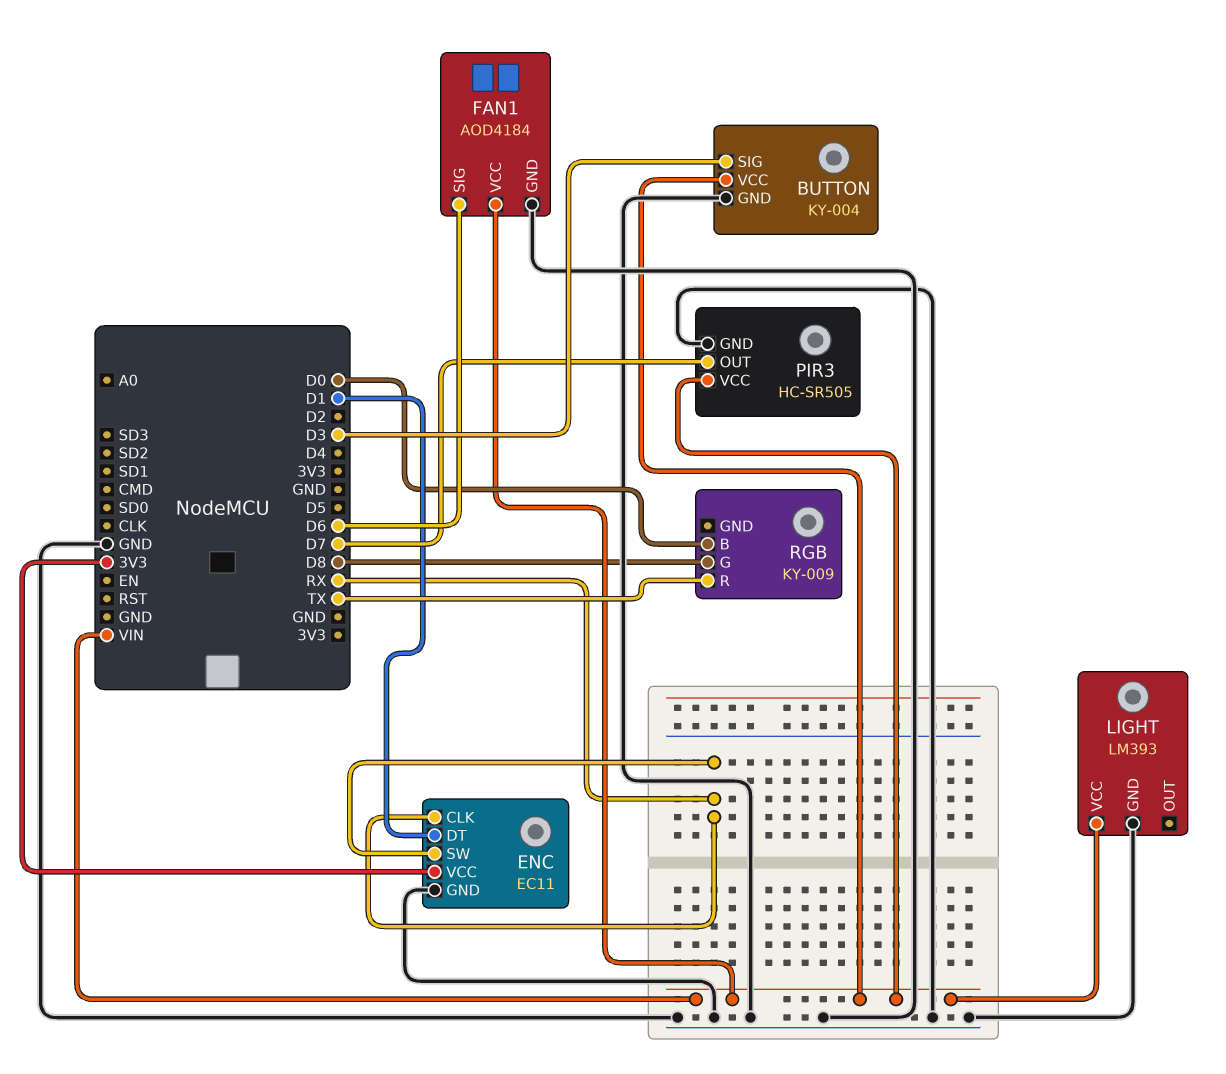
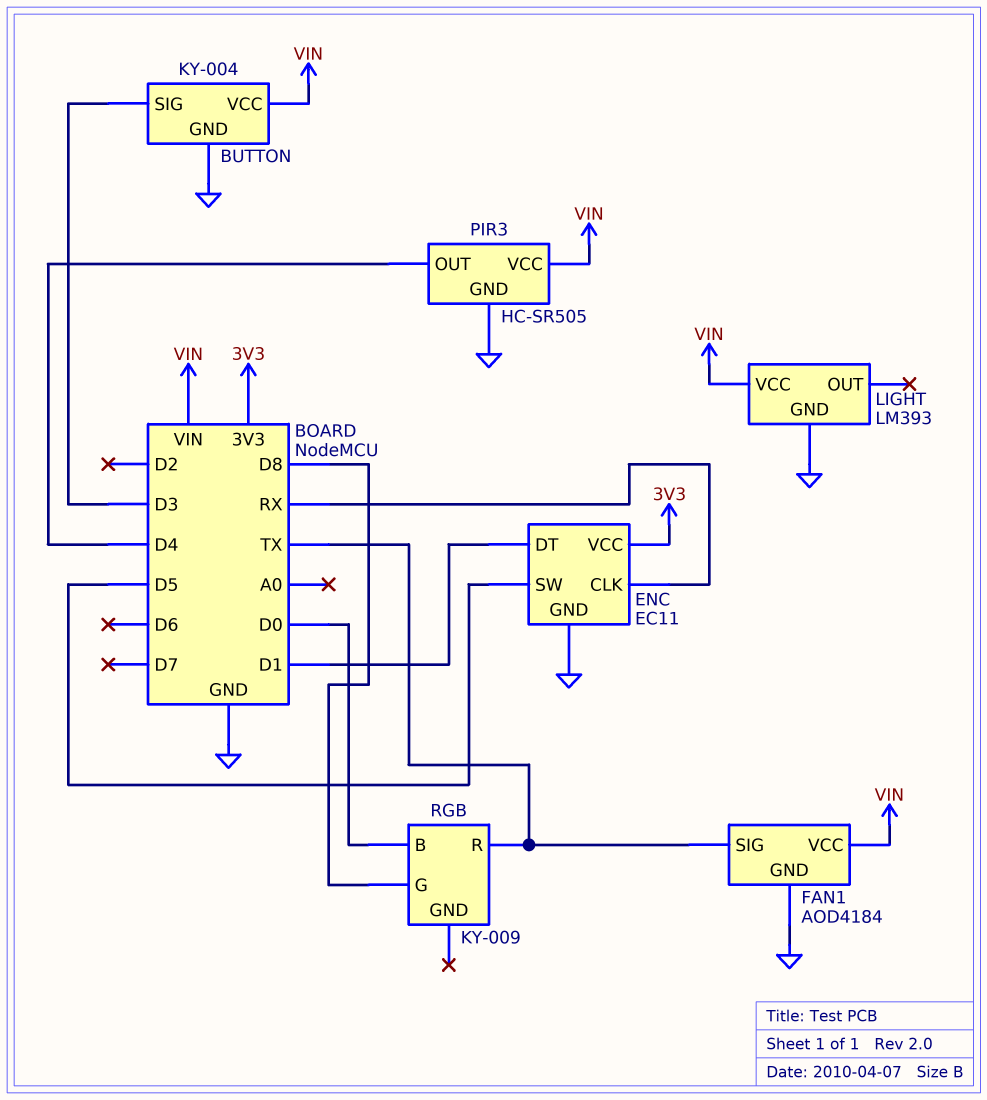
ENC pin SW: RX -> D5
FAN1 pin SIG: D6 -> TX
PIR3 pin OUT: D7 -> D4

